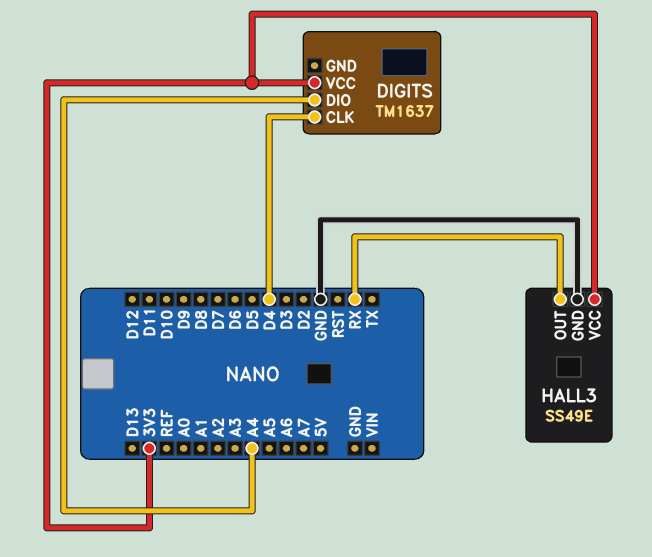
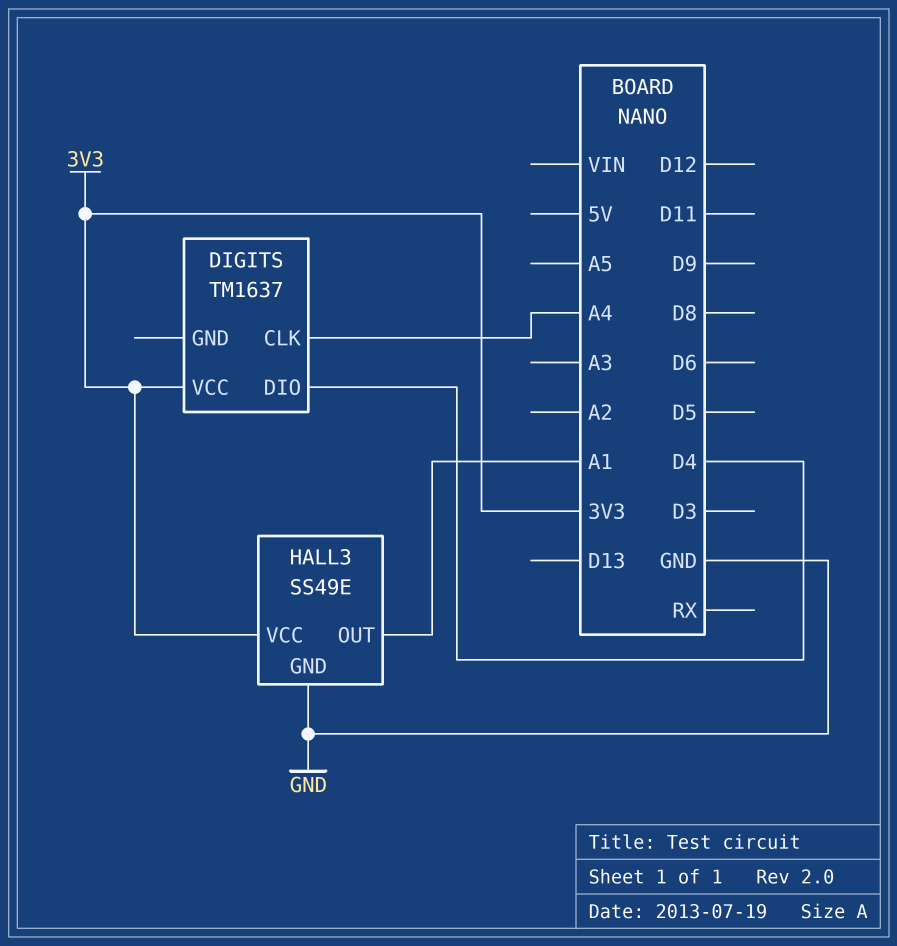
DIGITS pin CLK: D4 -> A4
DIGITS pin DIO: A4 -> D4
HALL3 pin OUT: RX -> A1

